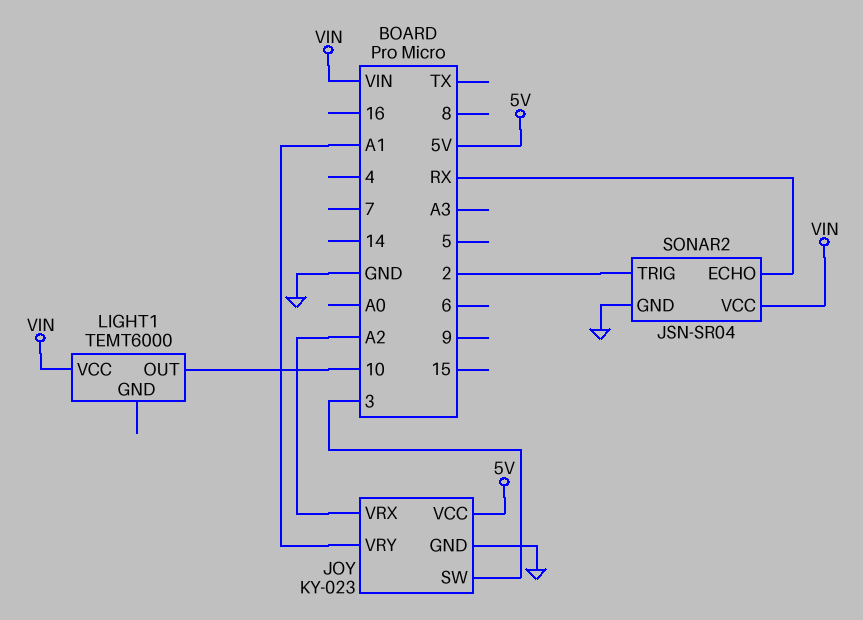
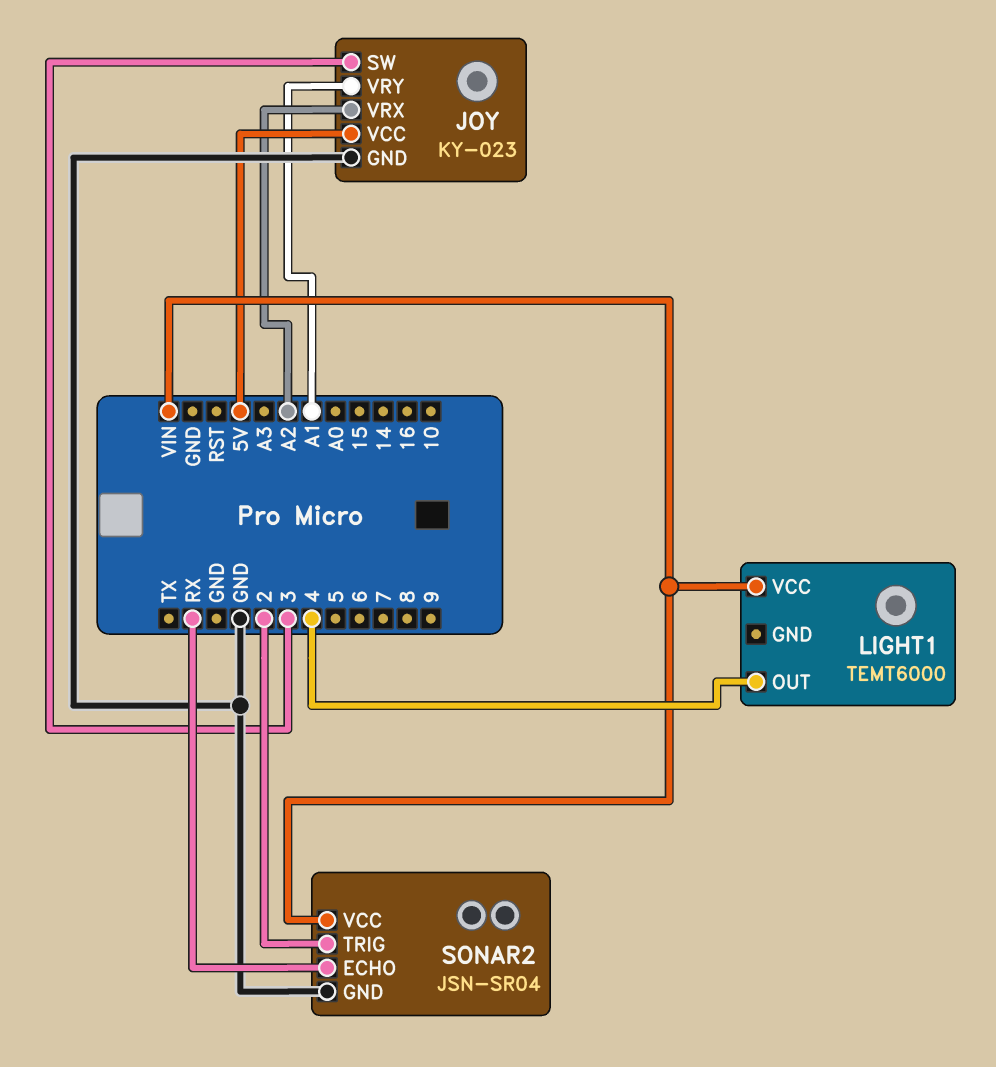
LIGHT1 pin OUT: 10 -> 4

